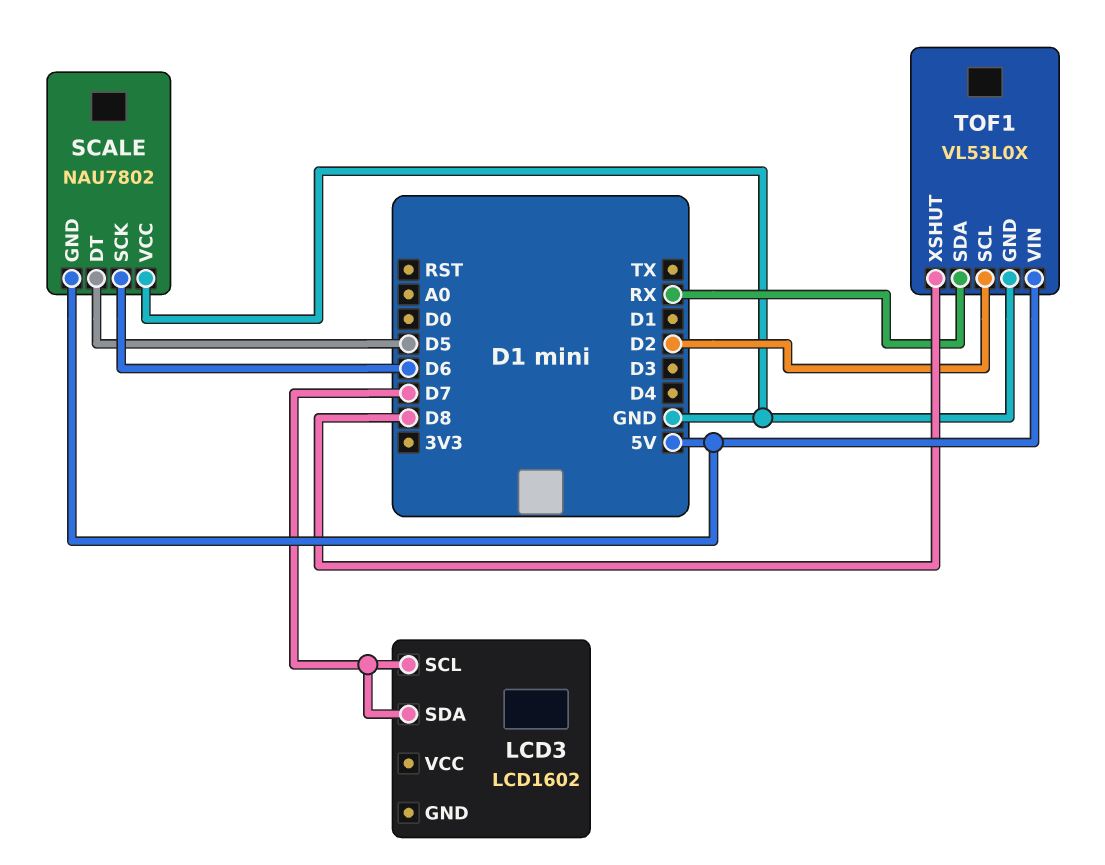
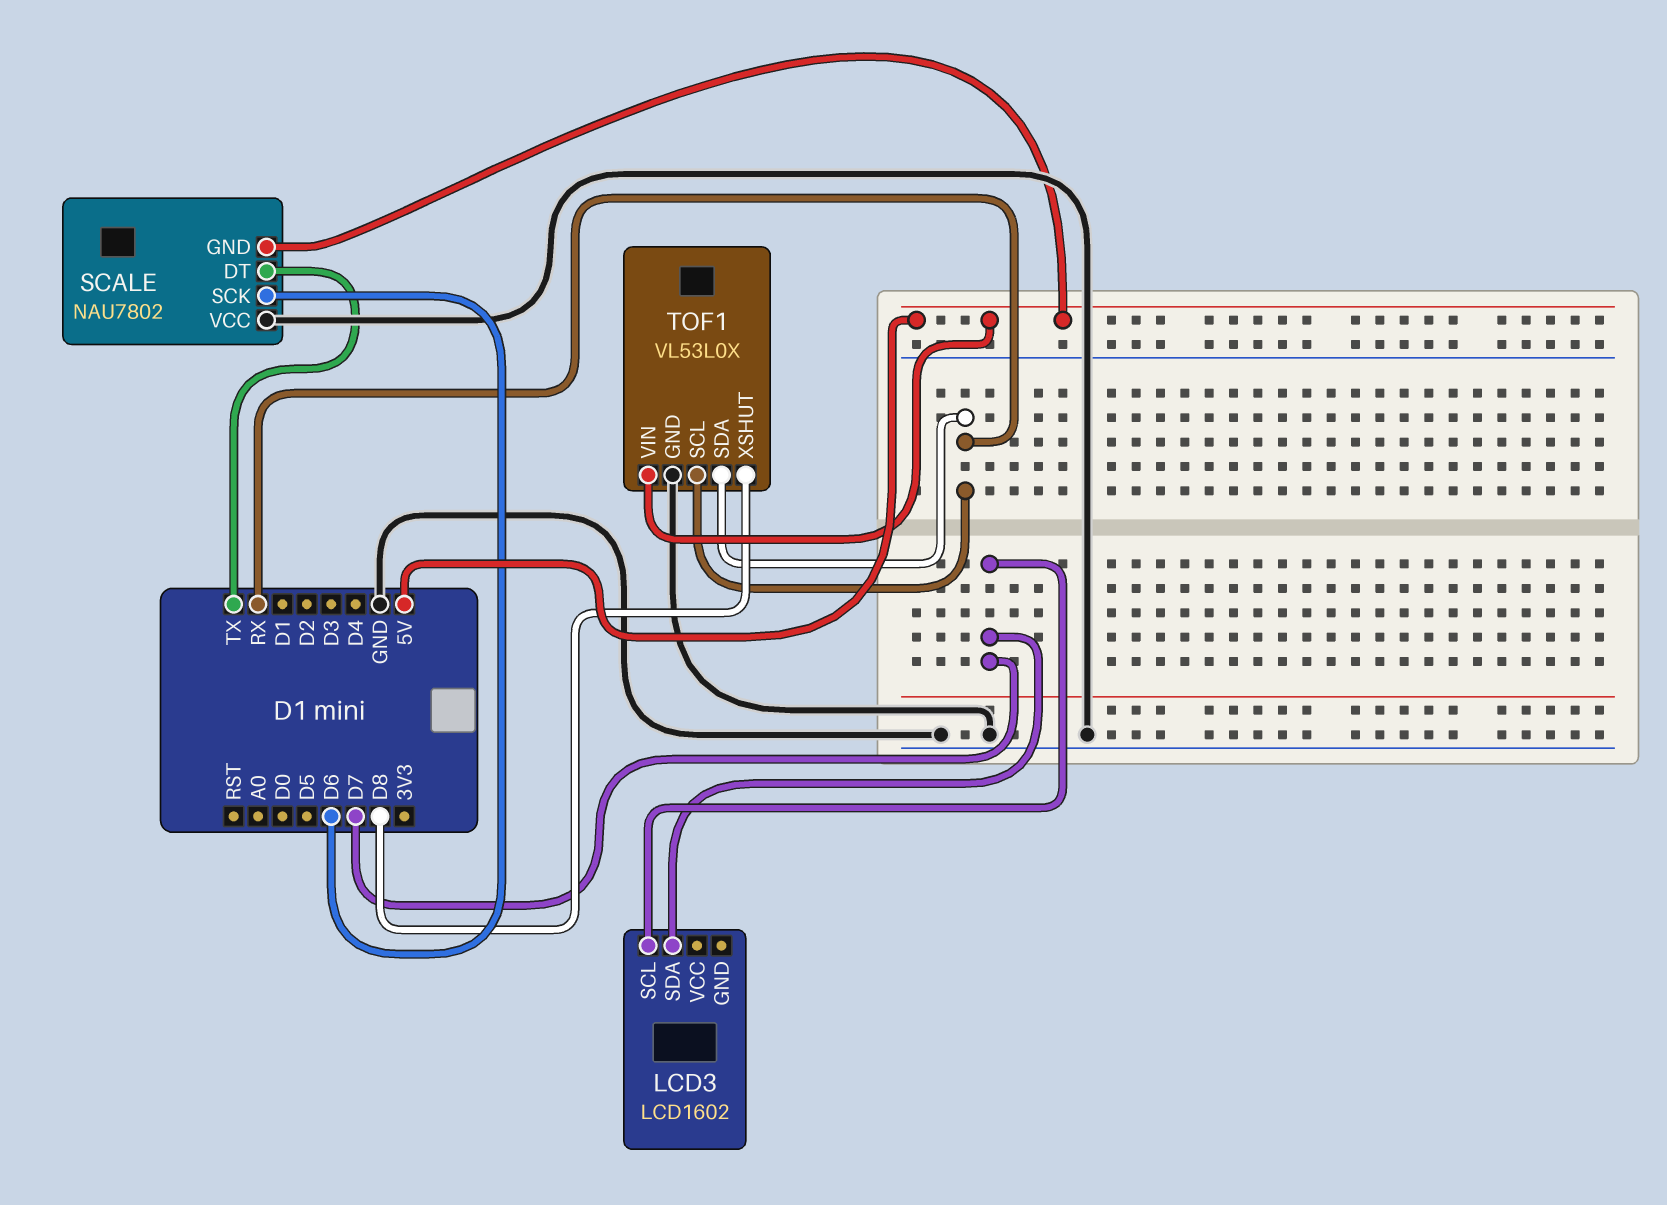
SCALE pin DT: D5 -> TX
TOF1 pin SCL: D2 -> RX

